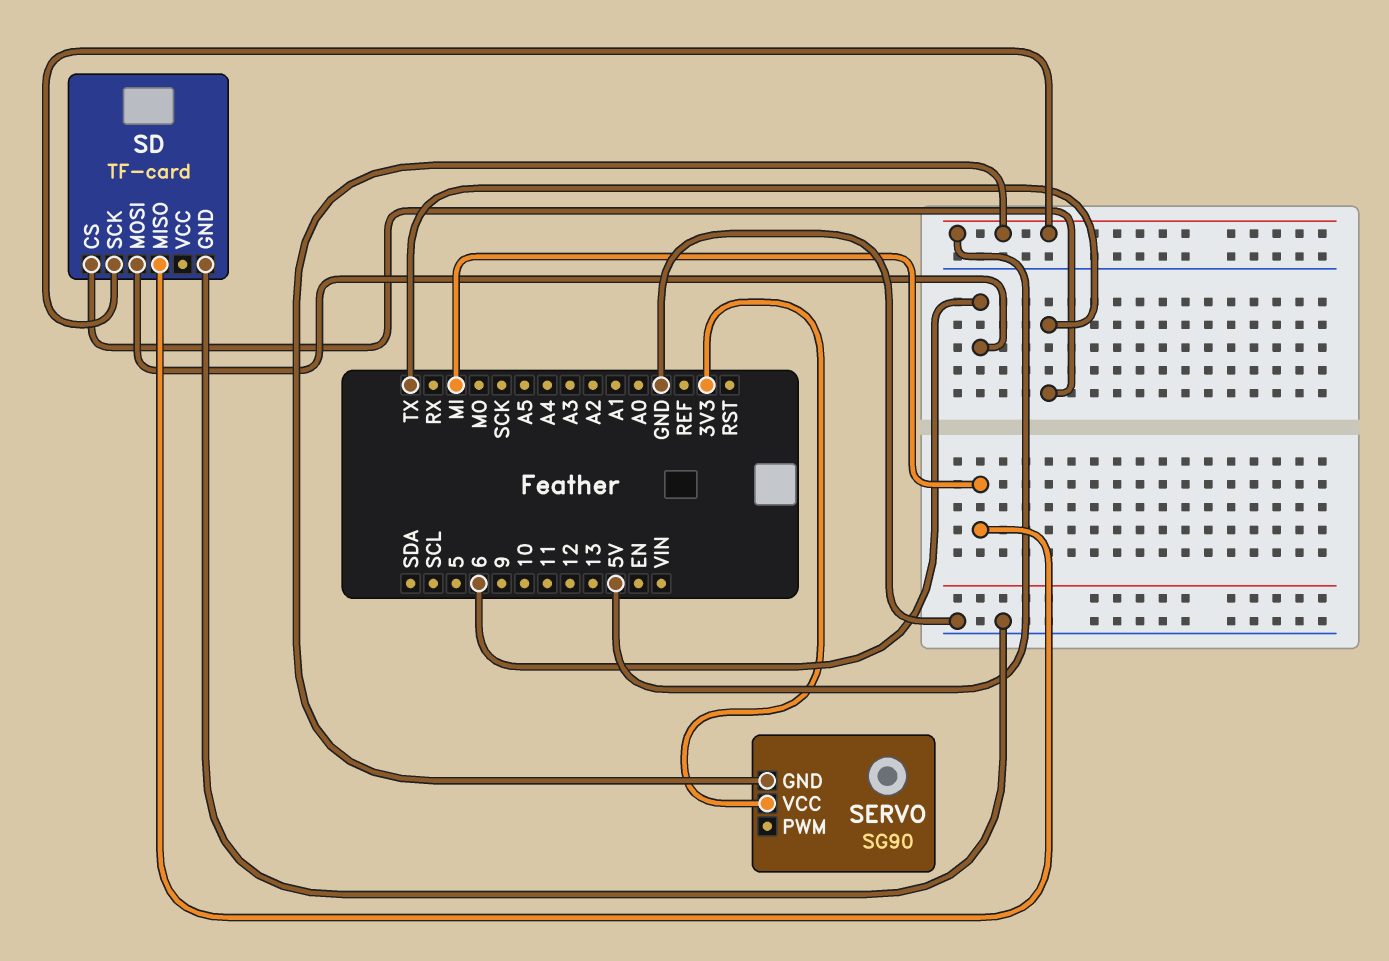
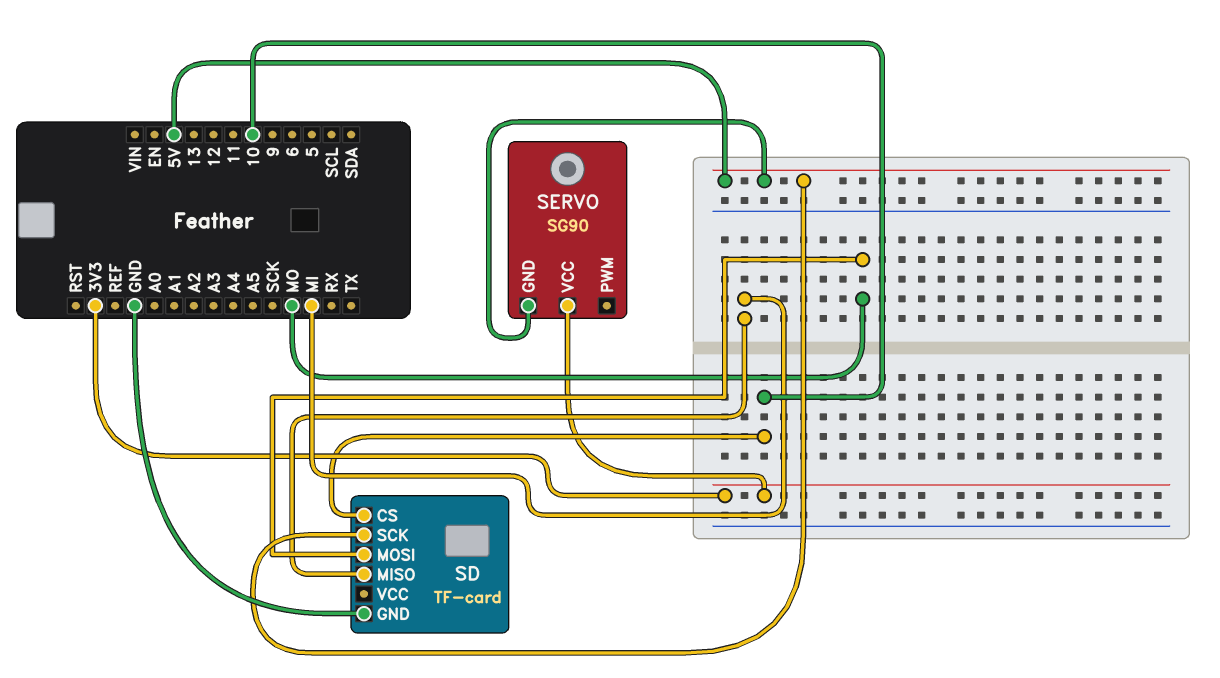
SD pin CS: TX -> 10
SD pin MOSI: 6 -> MO

